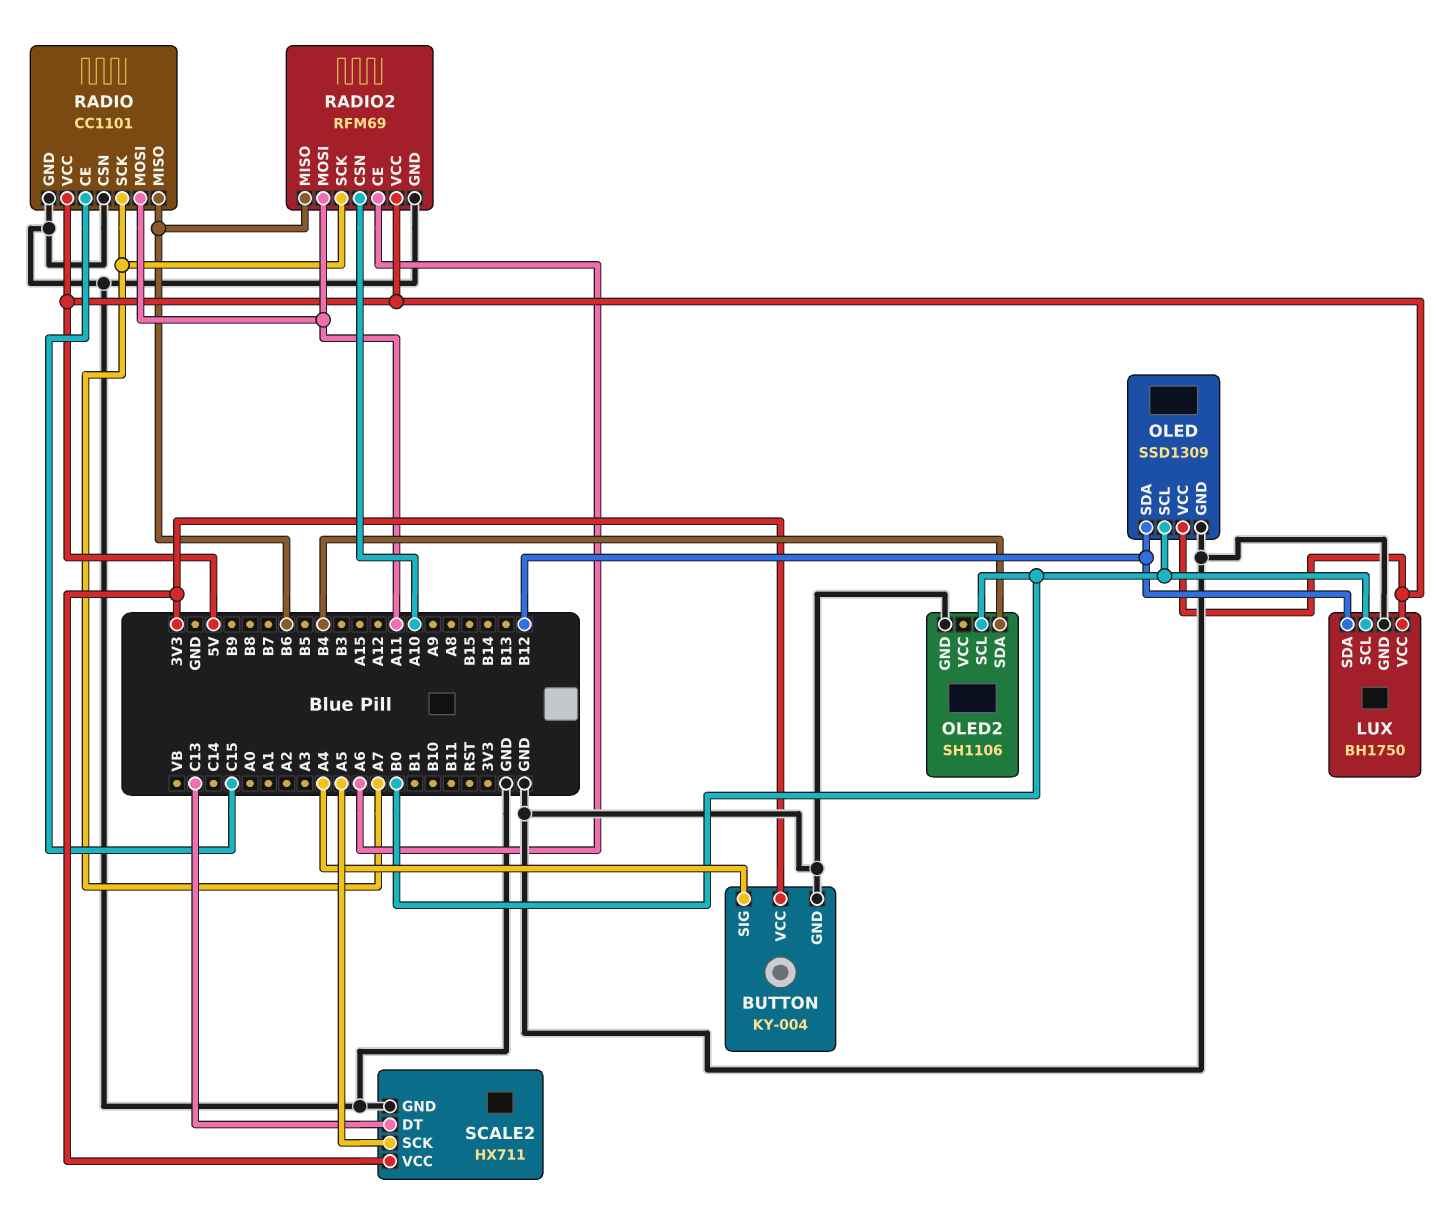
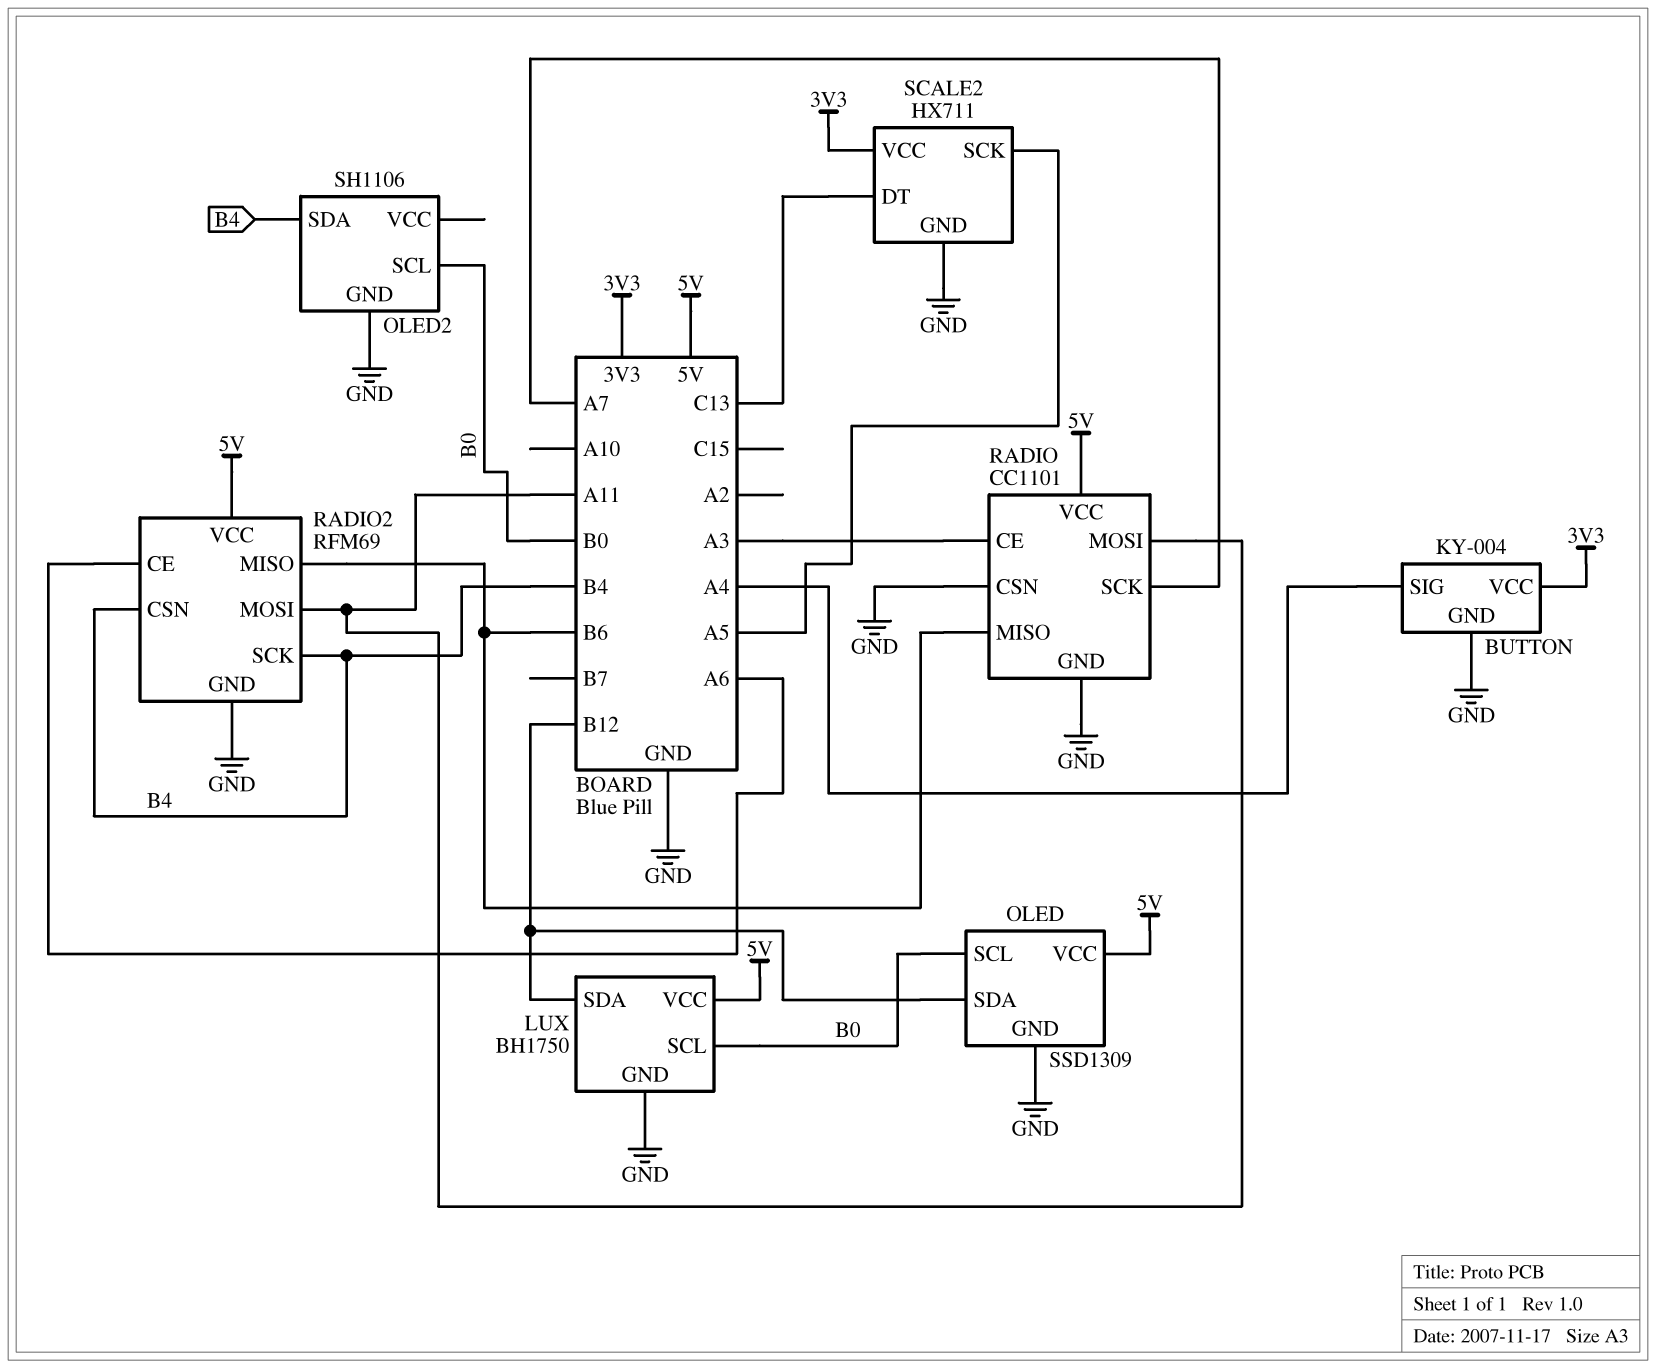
RADIO pin CE: C15 -> A3
RADIO2 pin CSN: A10 -> B4
RADIO2 pin SCK: A7 -> B4

